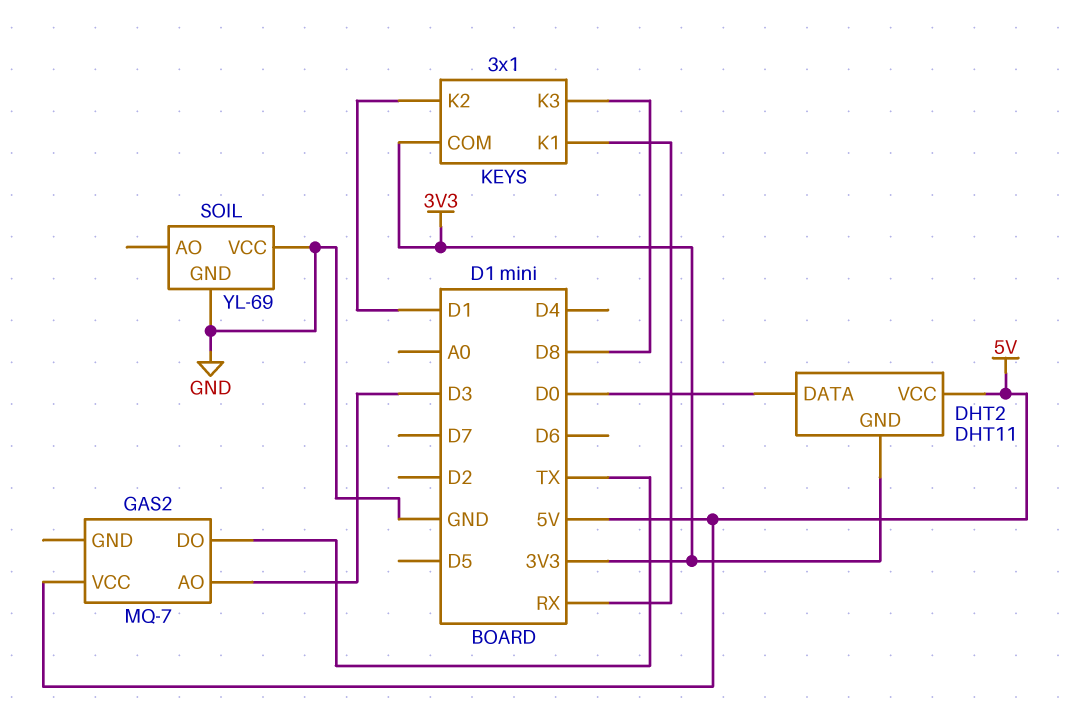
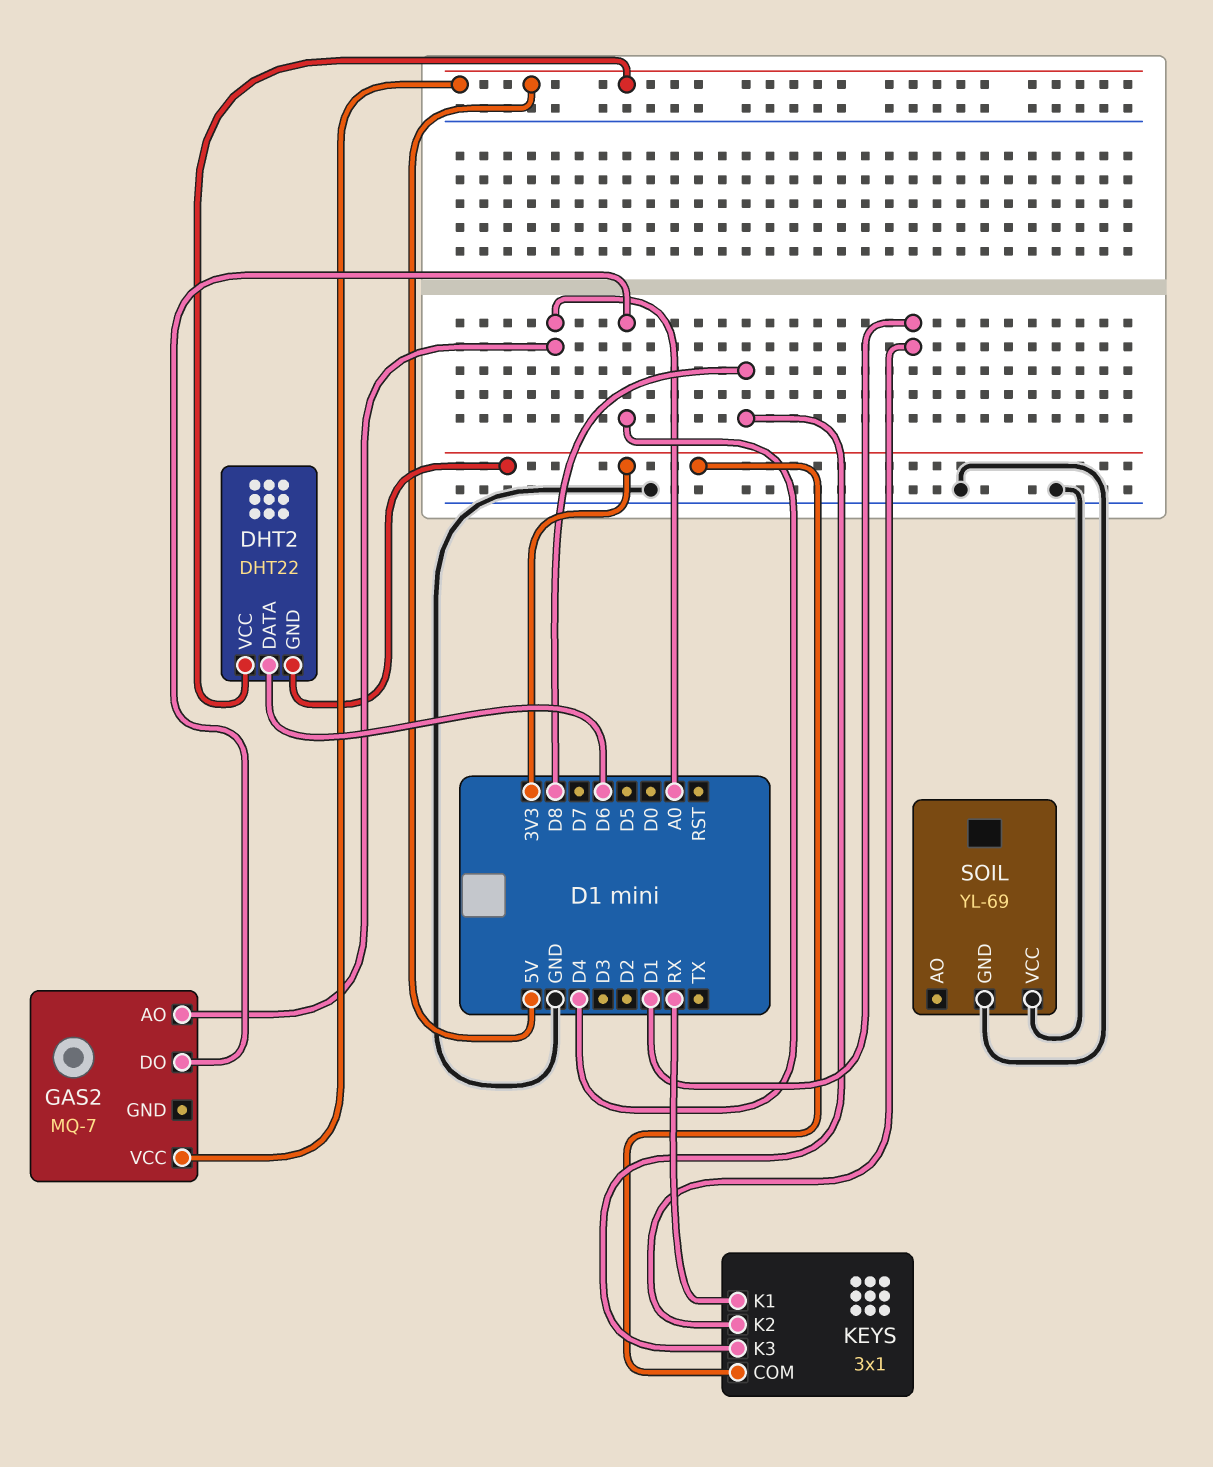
DHT2: DHT11 -> DHT22
DHT2 pin DATA: D0 -> D6
GAS2 pin AO: D3 -> A0
GAS2 pin DO: TX -> D4

